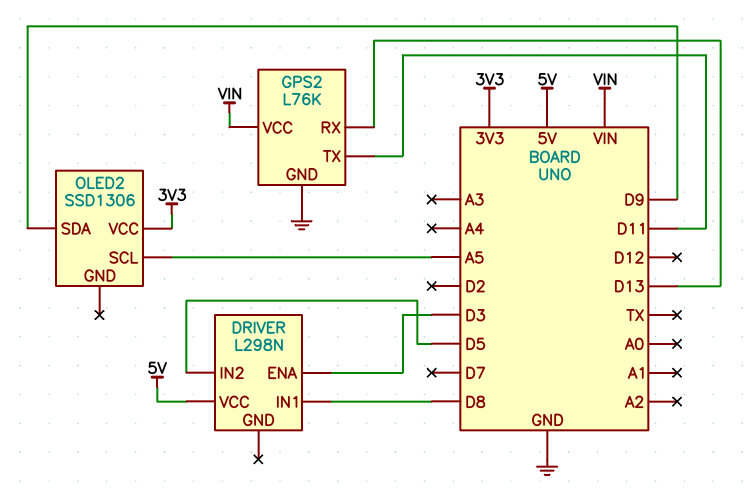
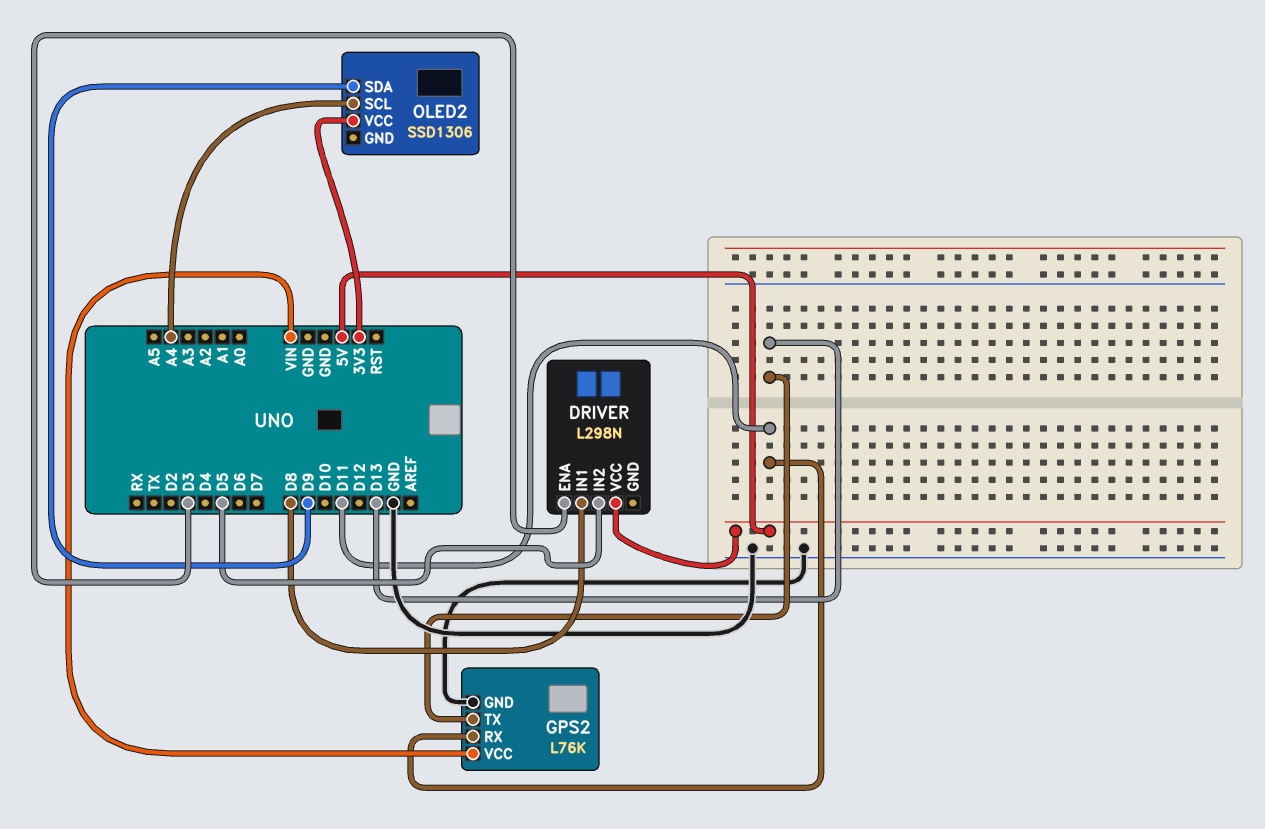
GPS2 pin RX: D13 -> D11
GPS2 pin TX: D11 -> D13
OLED2 pin SCL: A5 -> A4

